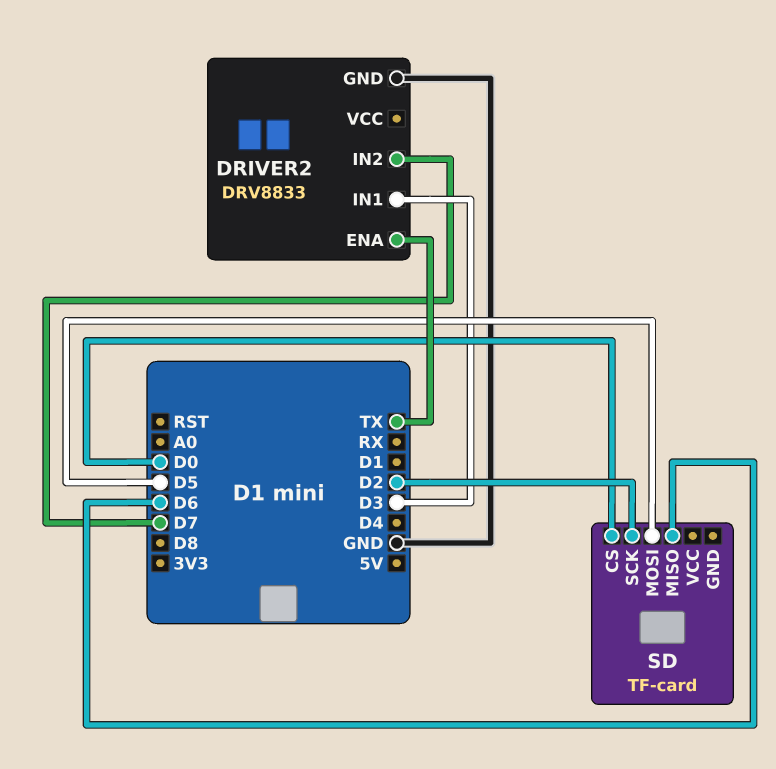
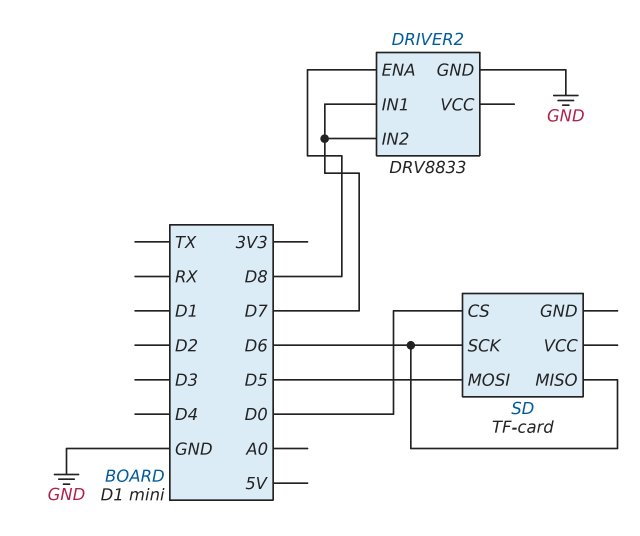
DRIVER2 pin ENA: TX -> D8
DRIVER2 pin IN1: D3 -> D7
SD pin SCK: D2 -> D6

